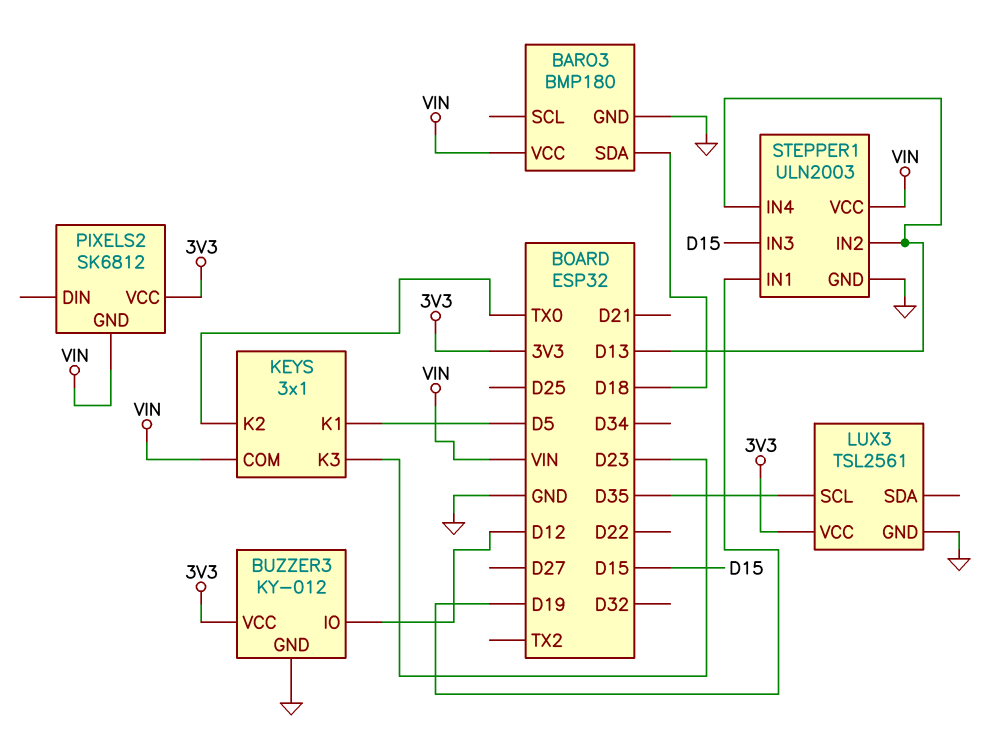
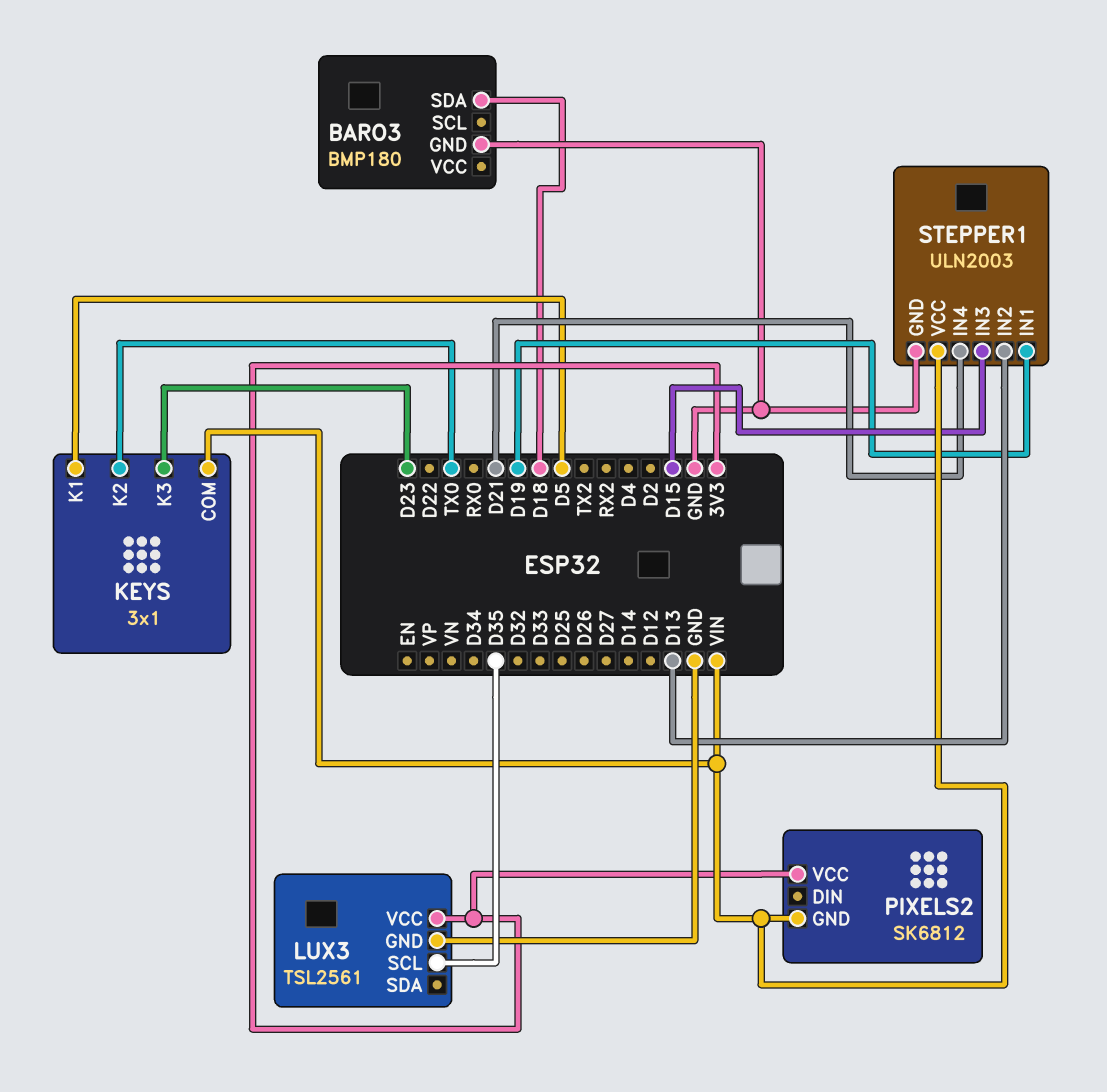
BARO3 pin VCC: VIN -> none
BUZZER3: KY-012 -> none
BUZZER3 pin GND: GND -> none
BUZZER3 pin IO: D12 -> none
BUZZER3 pin VCC: 3V3 -> none
STEPPER1 pin IN4: D13 -> D21

